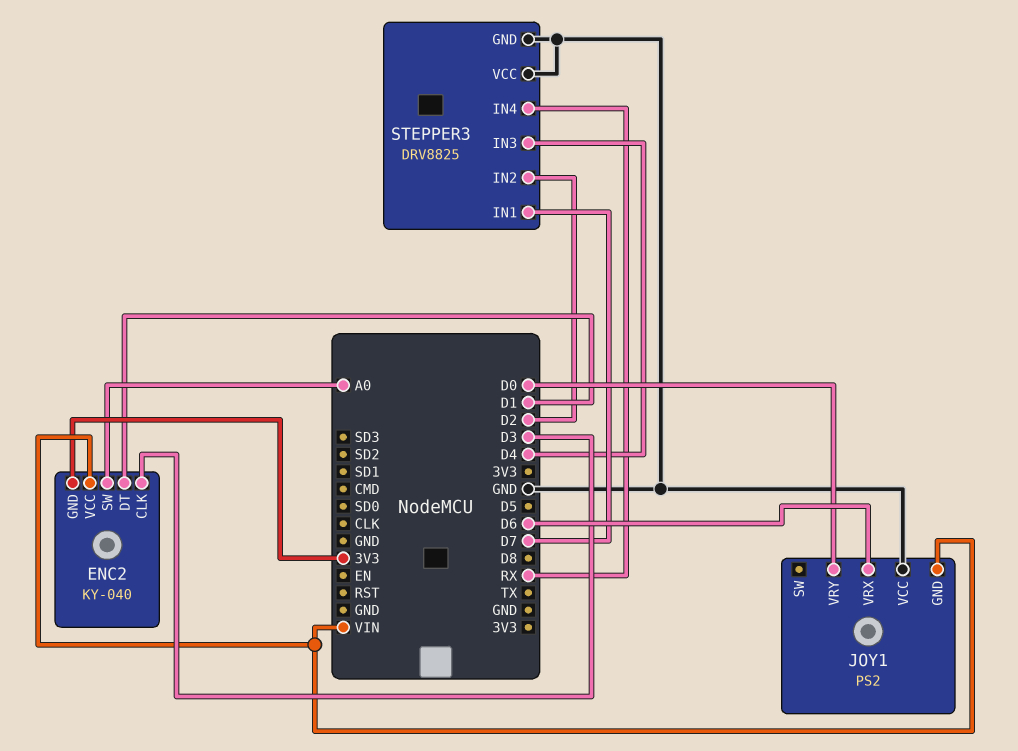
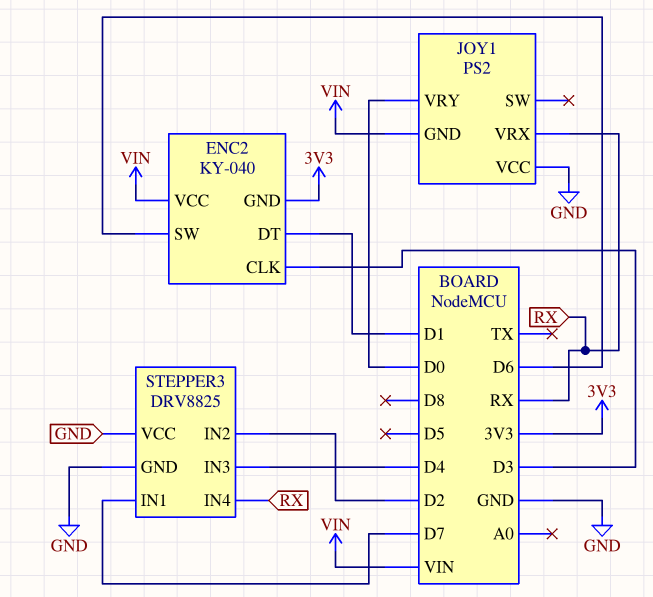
ENC2 pin SW: A0 -> D6
JOY1 pin VRX: D6 -> RX

